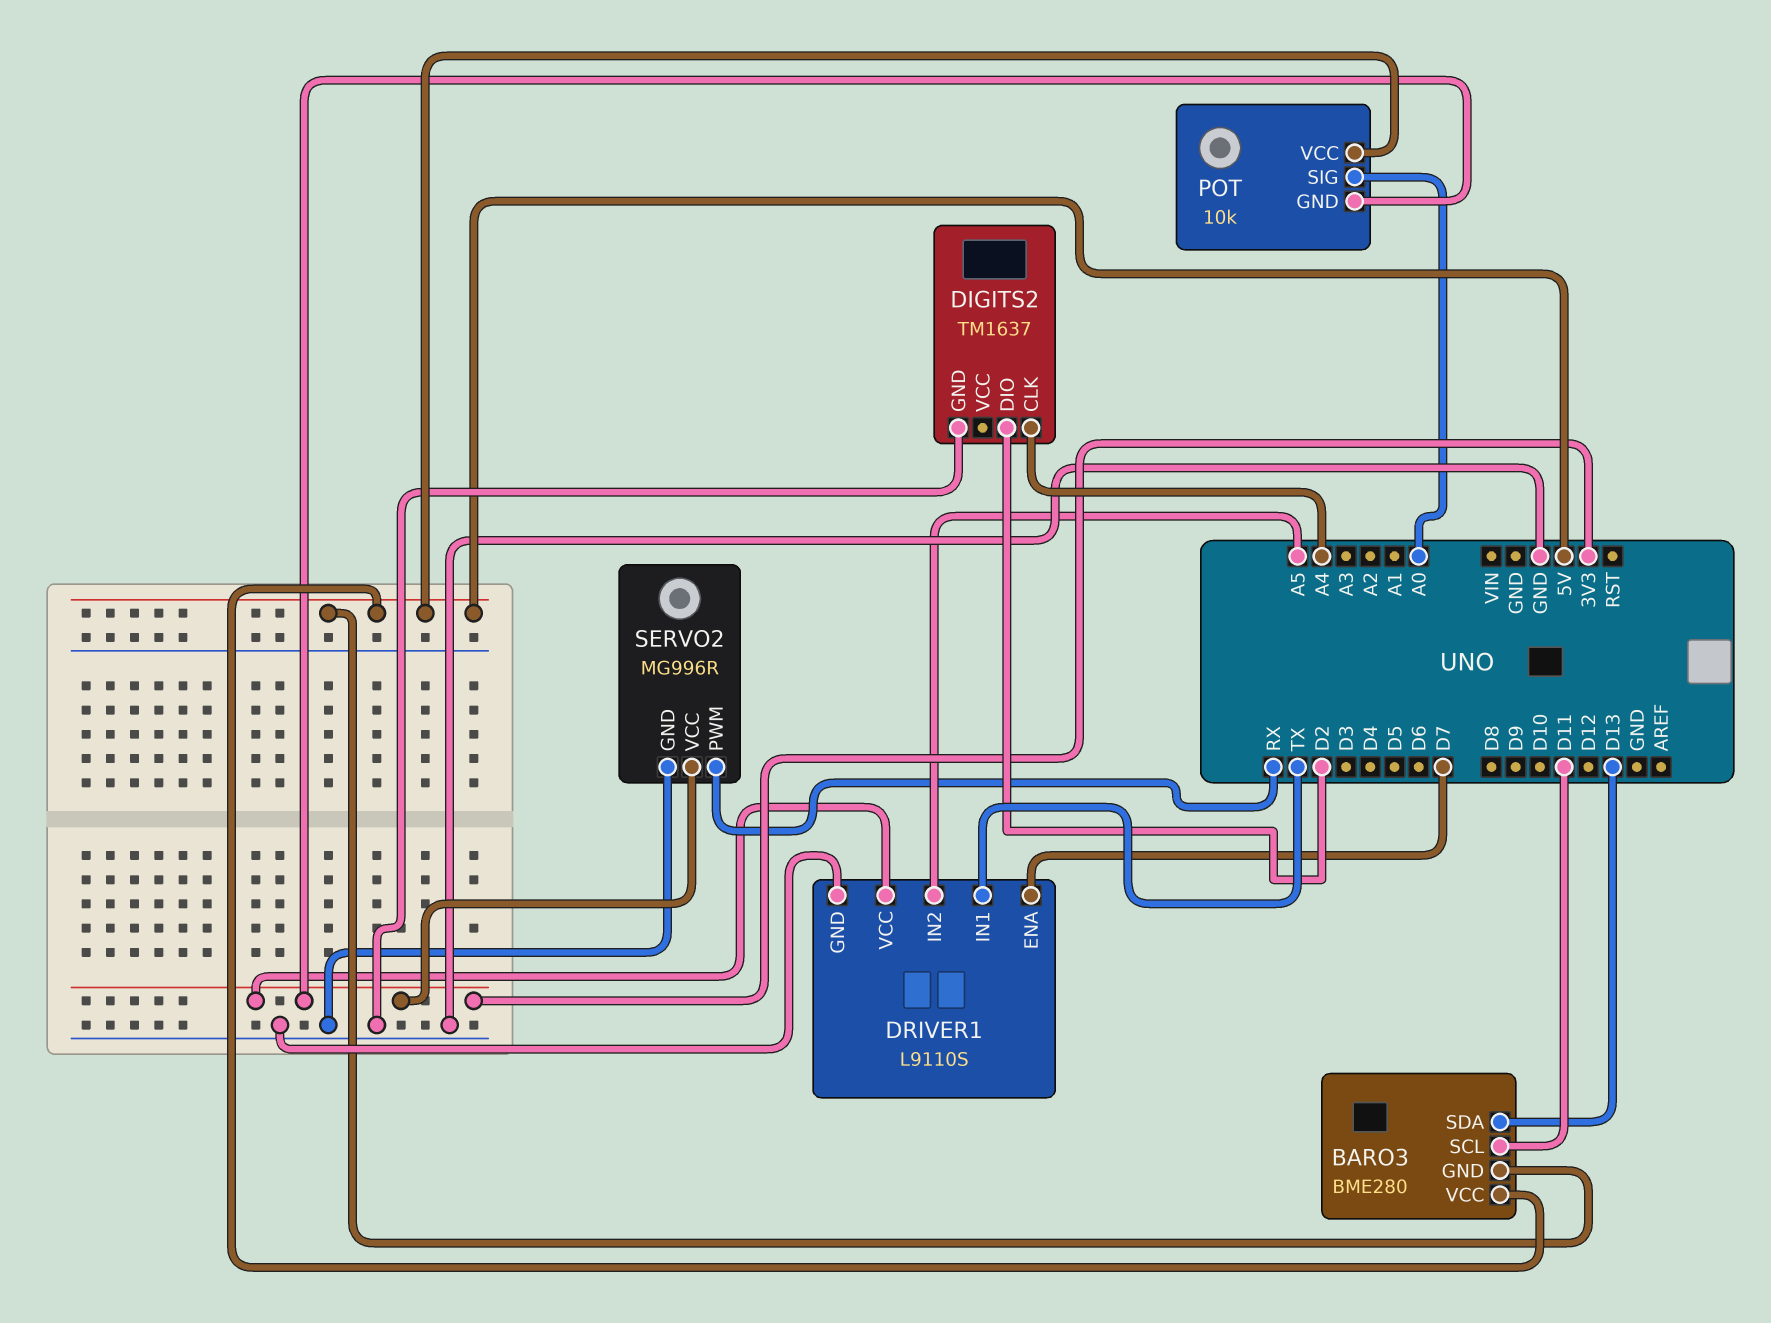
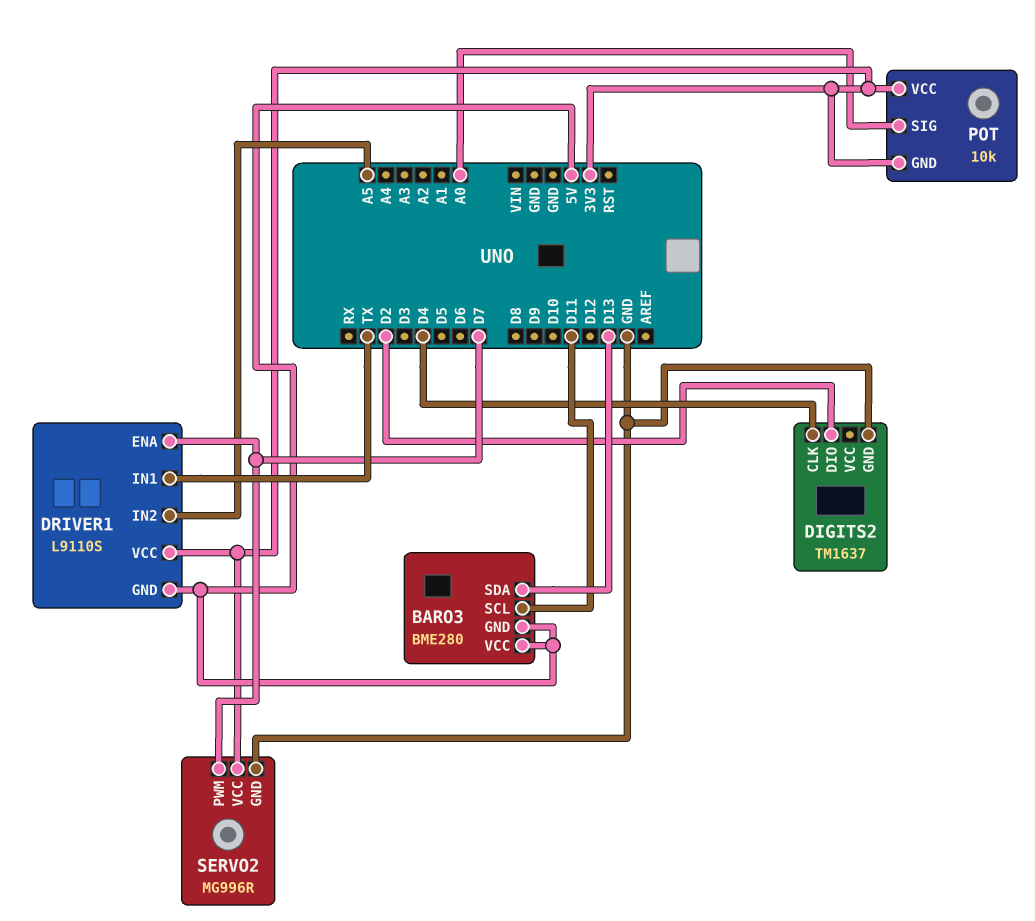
DIGITS2 pin CLK: A4 -> D4
DRIVER1 pin GND: GND -> 5V
POT pin VCC: 5V -> 3V3
SERVO2 pin PWM: RX -> D7

